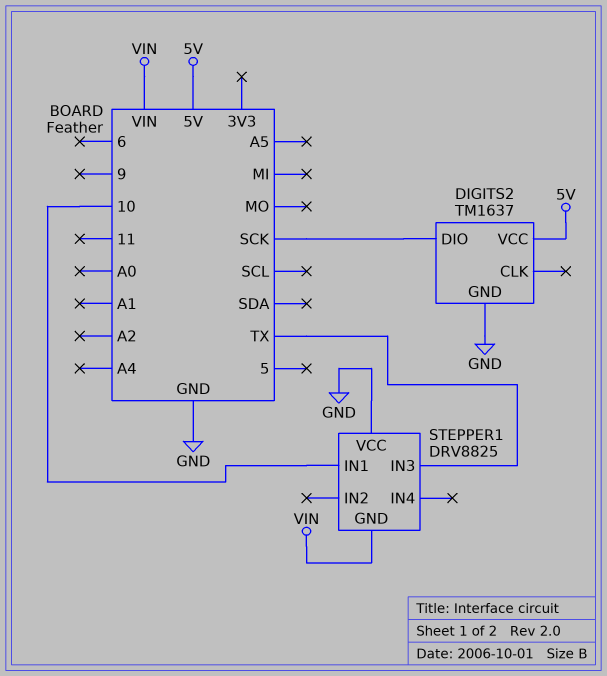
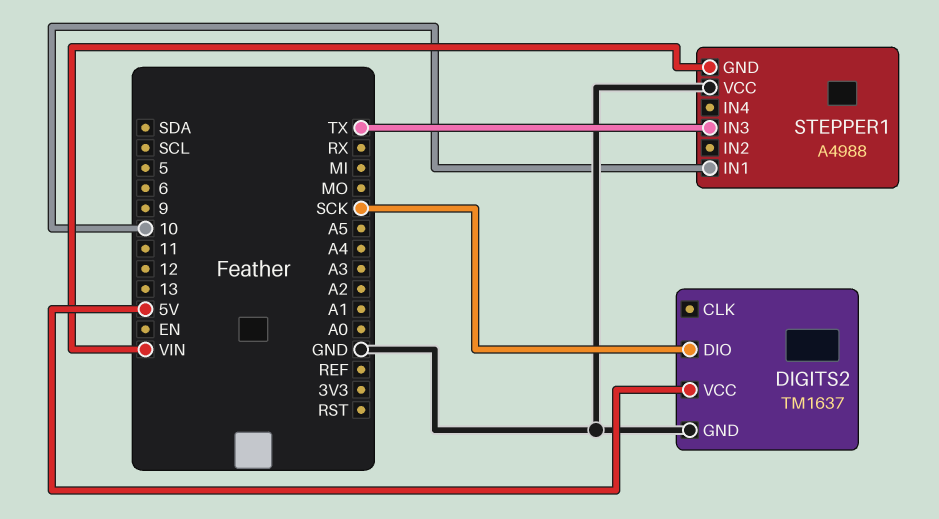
STEPPER1: DRV8825 -> A4988

